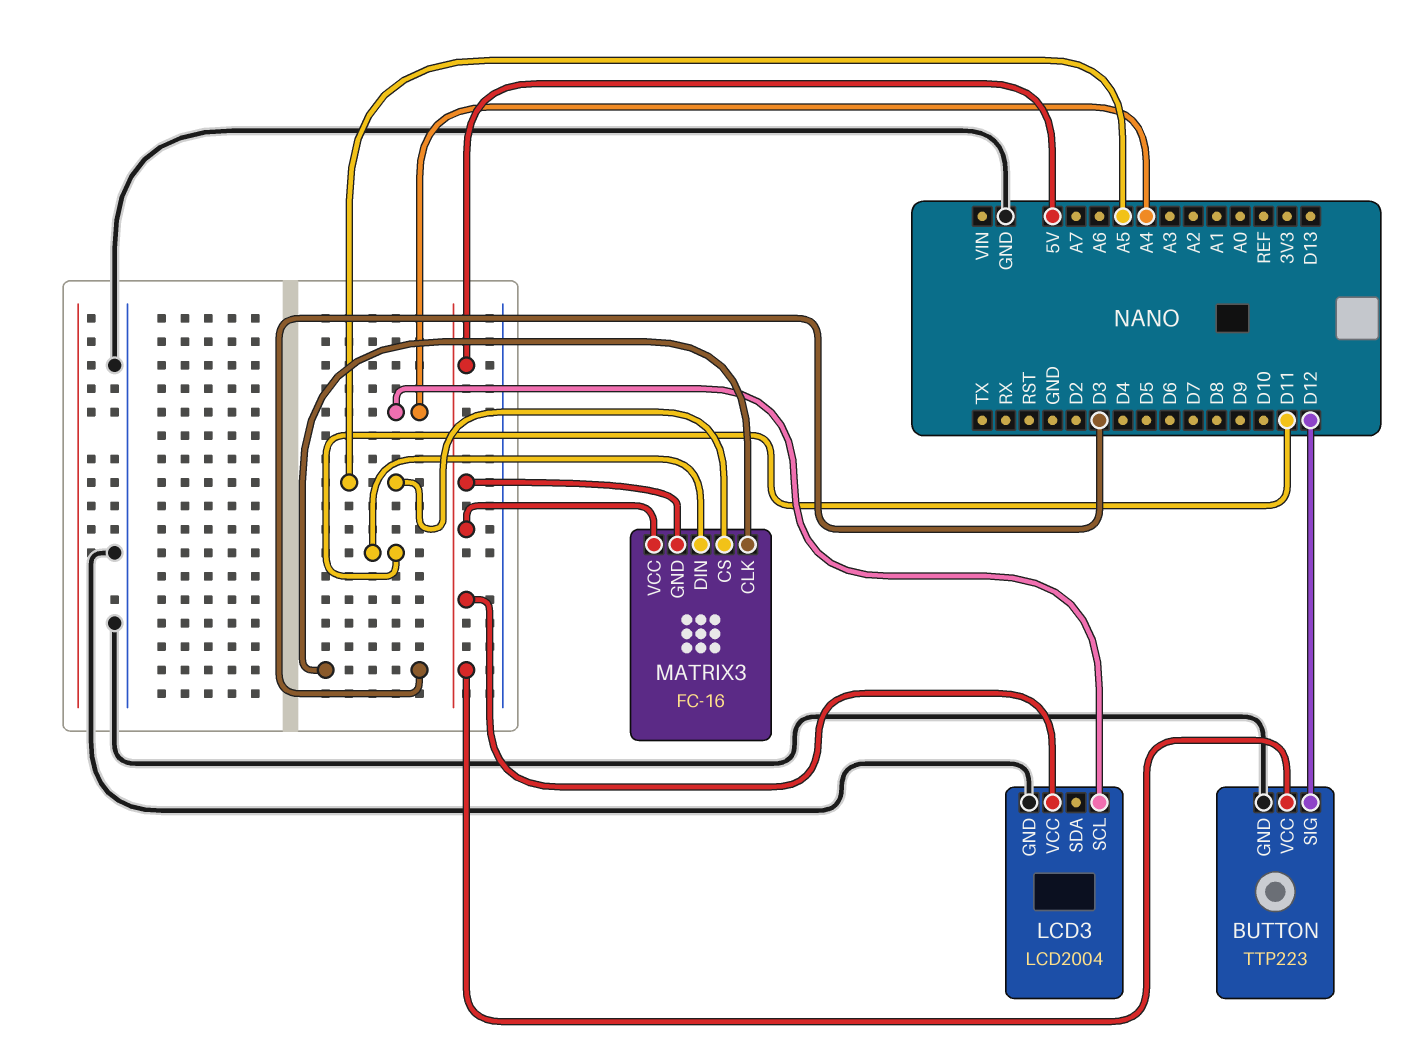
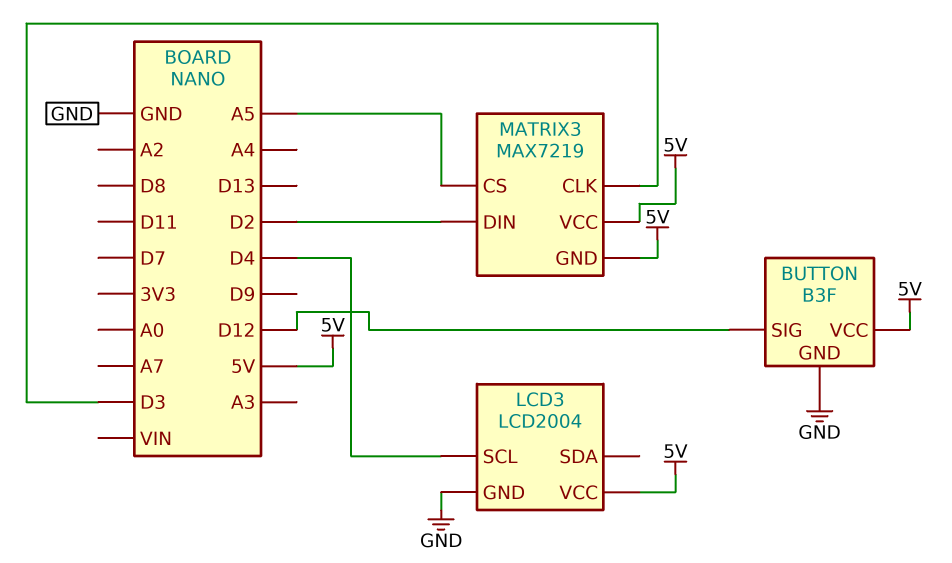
BUTTON: TTP223 -> B3F
LCD3 pin SCL: A4 -> D4
MATRIX3: FC-16 -> MAX7219
MATRIX3 pin DIN: D11 -> D2

